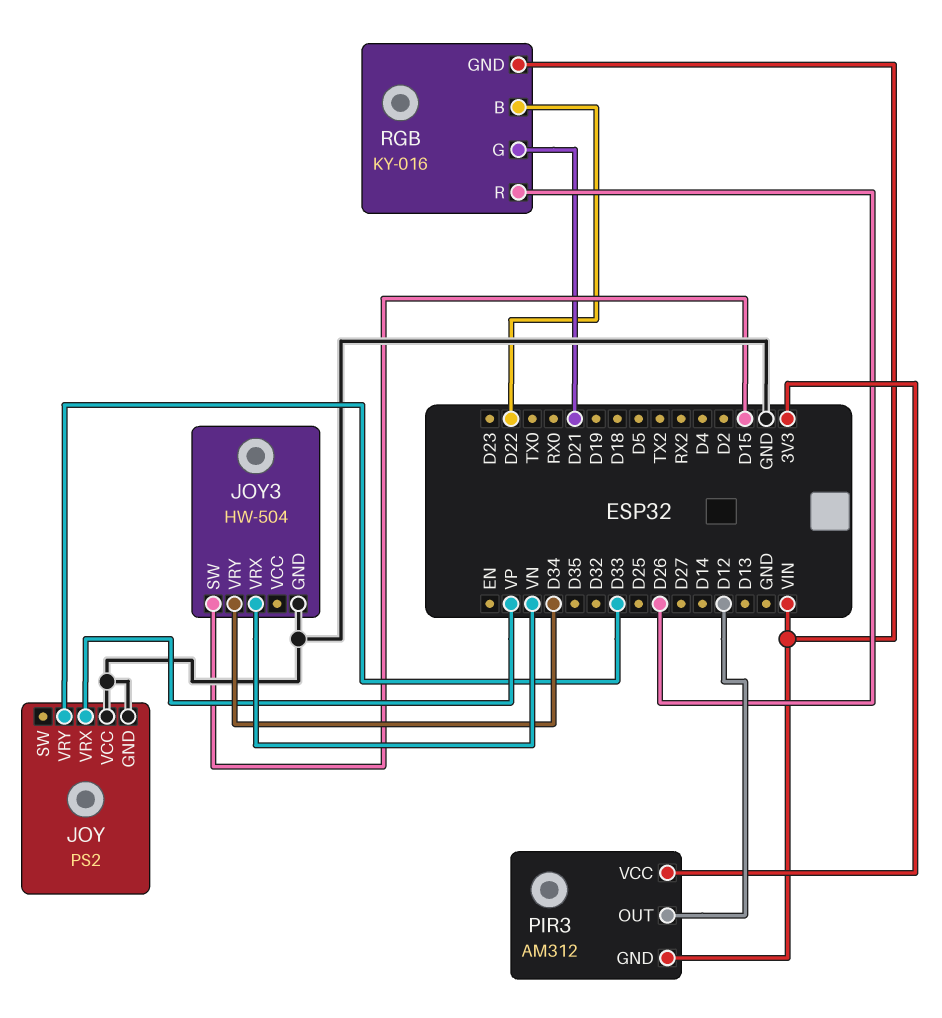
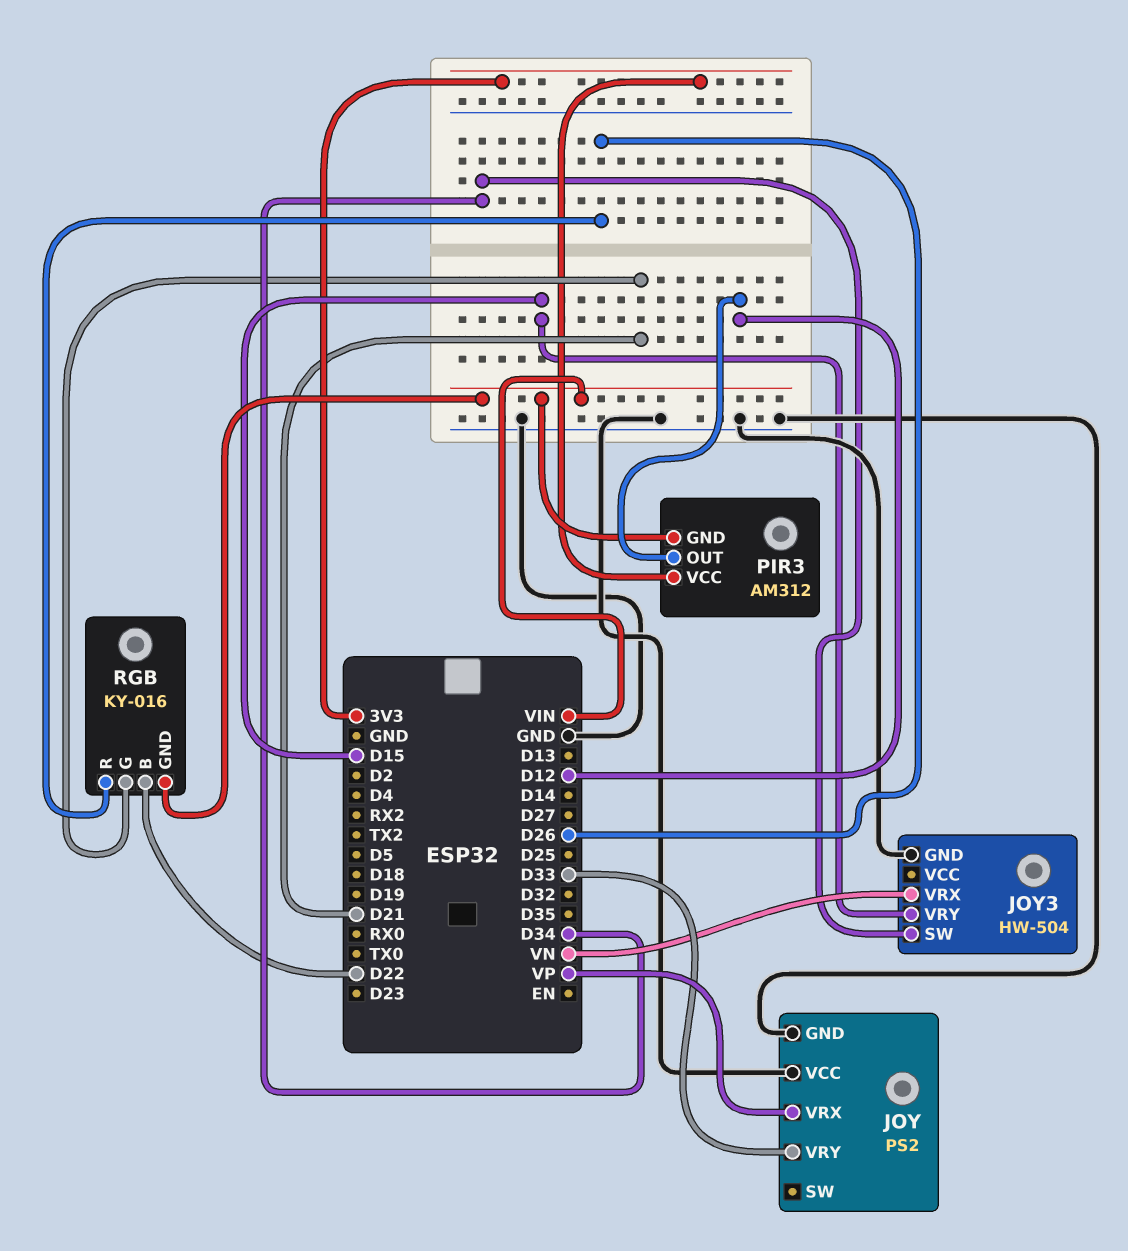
JOY3 pin SW: D15 -> D34
JOY3 pin VRY: D34 -> D15

